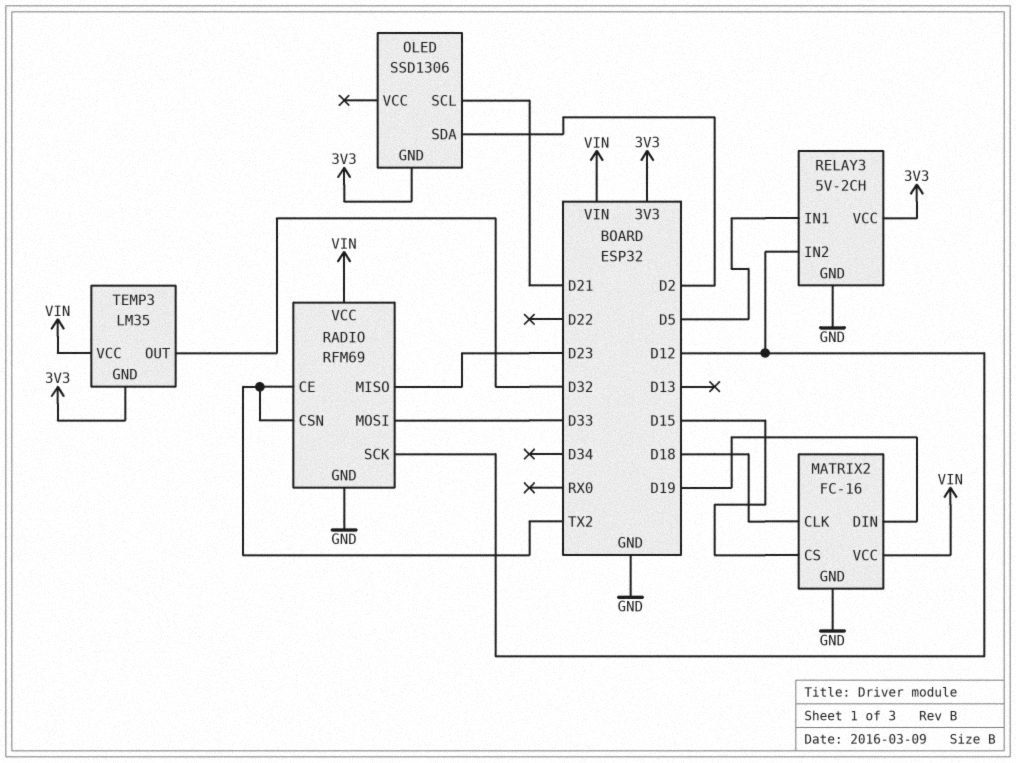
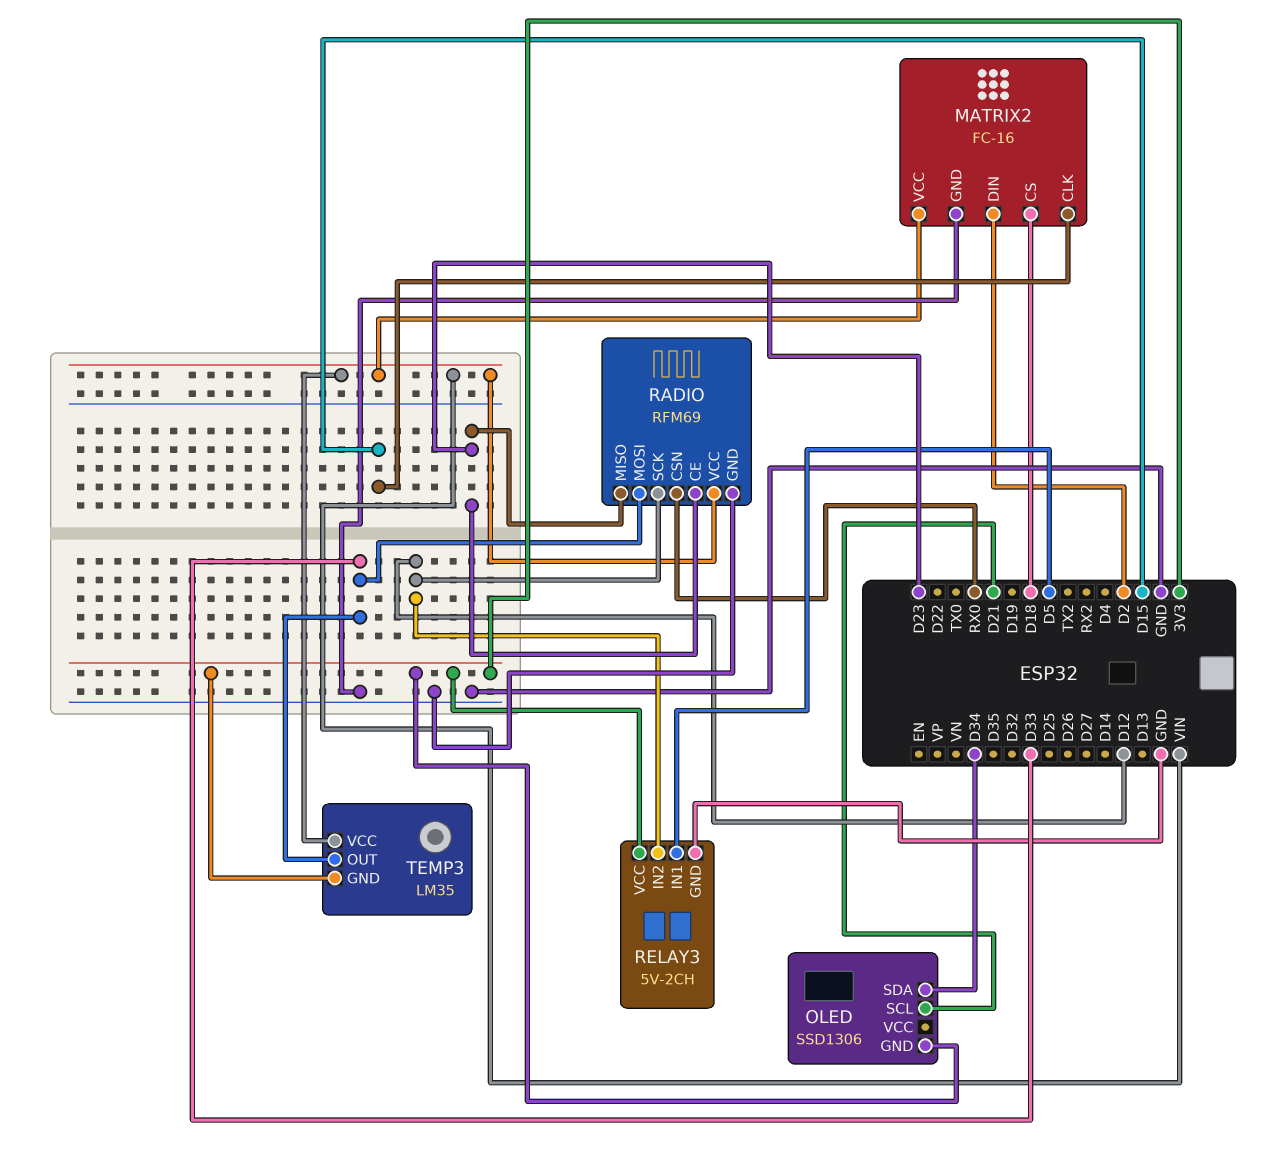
MATRIX2 pin CLK: D18 -> D15
MATRIX2 pin CS: D15 -> D18
MATRIX2 pin DIN: D19 -> D2
OLED pin SDA: D2 -> D34
RADIO pin CE: TX2 -> D23
RADIO pin CSN: TX2 -> RX0
TEMP3 pin OUT: D32 -> D33

